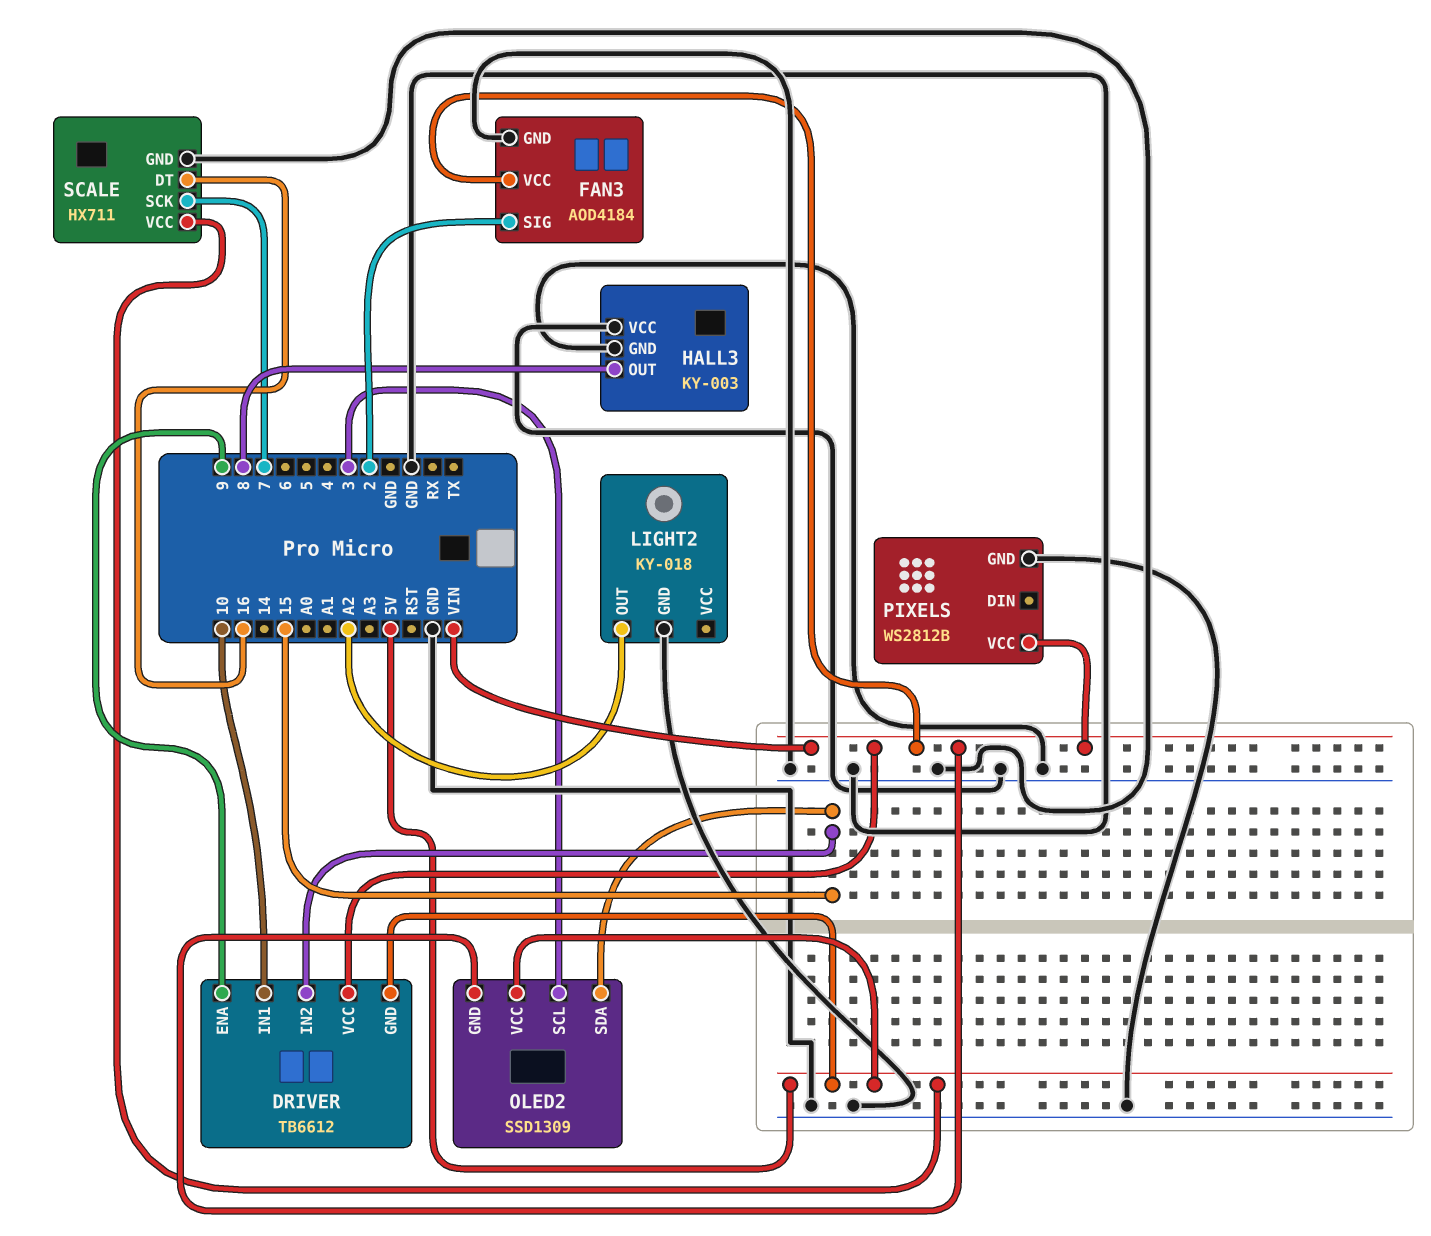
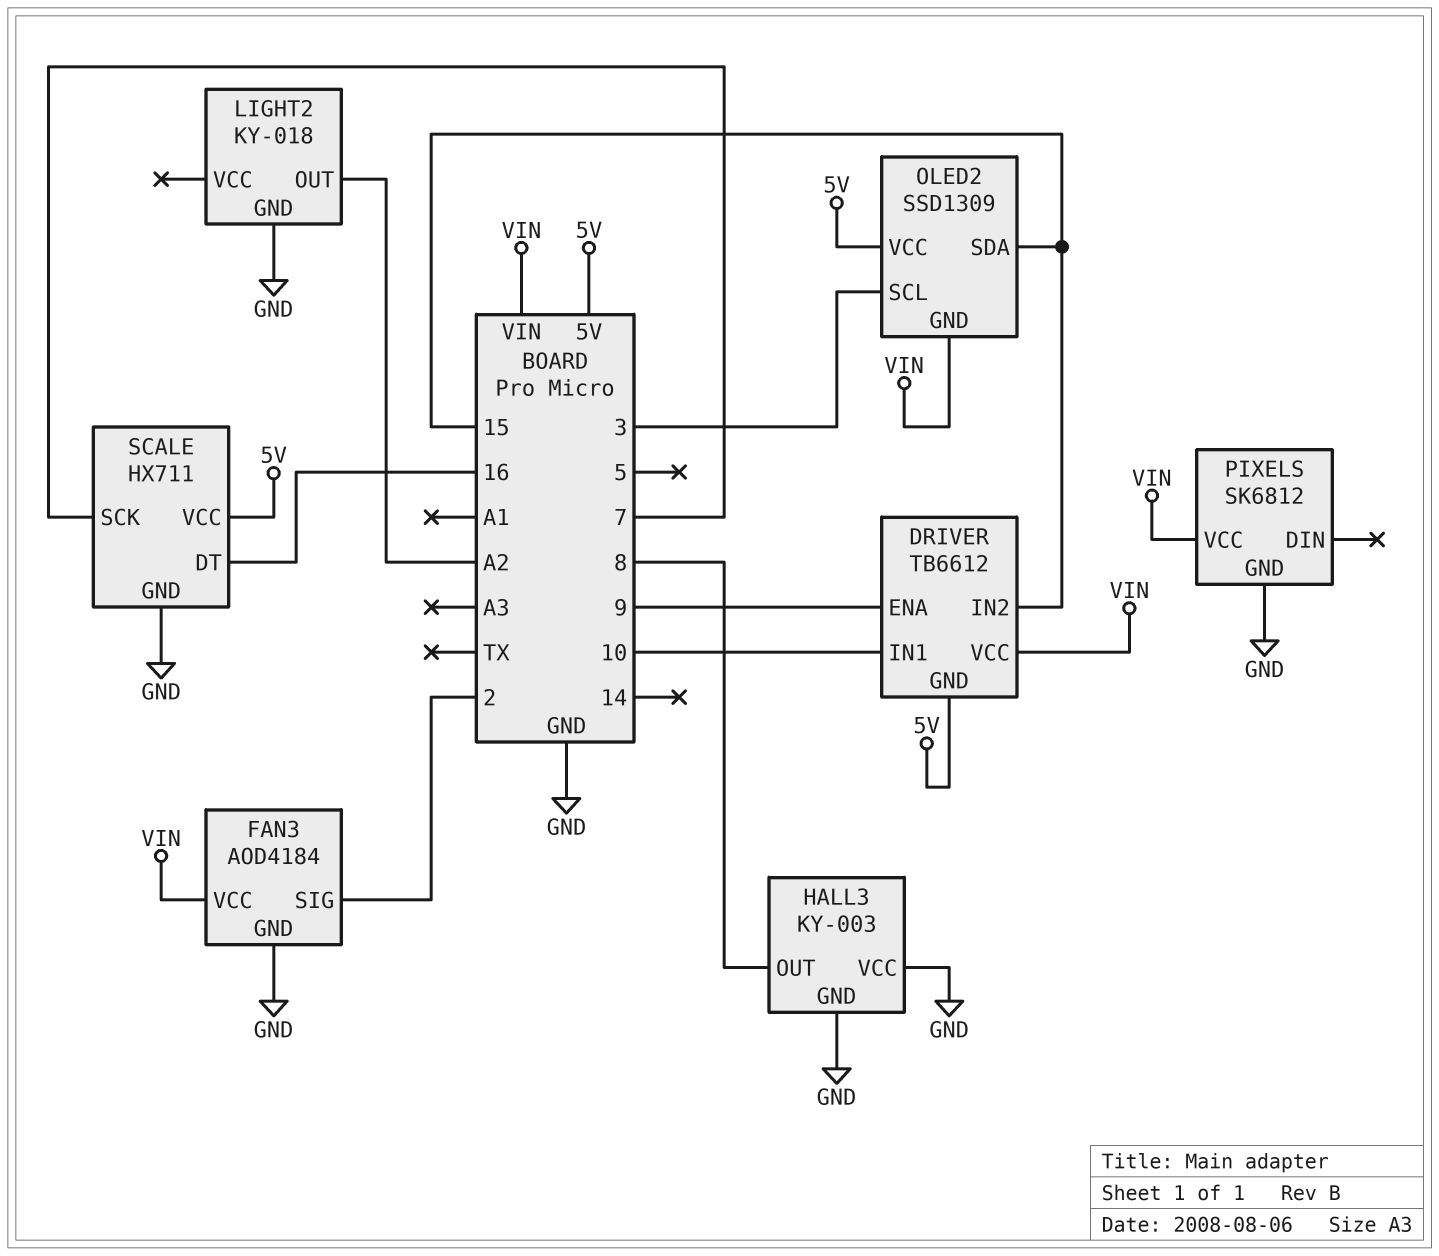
PIXELS: WS2812B -> SK6812

